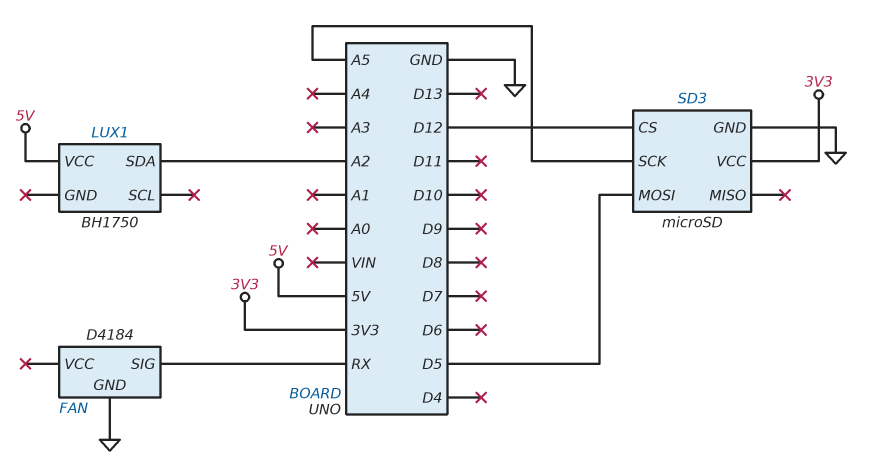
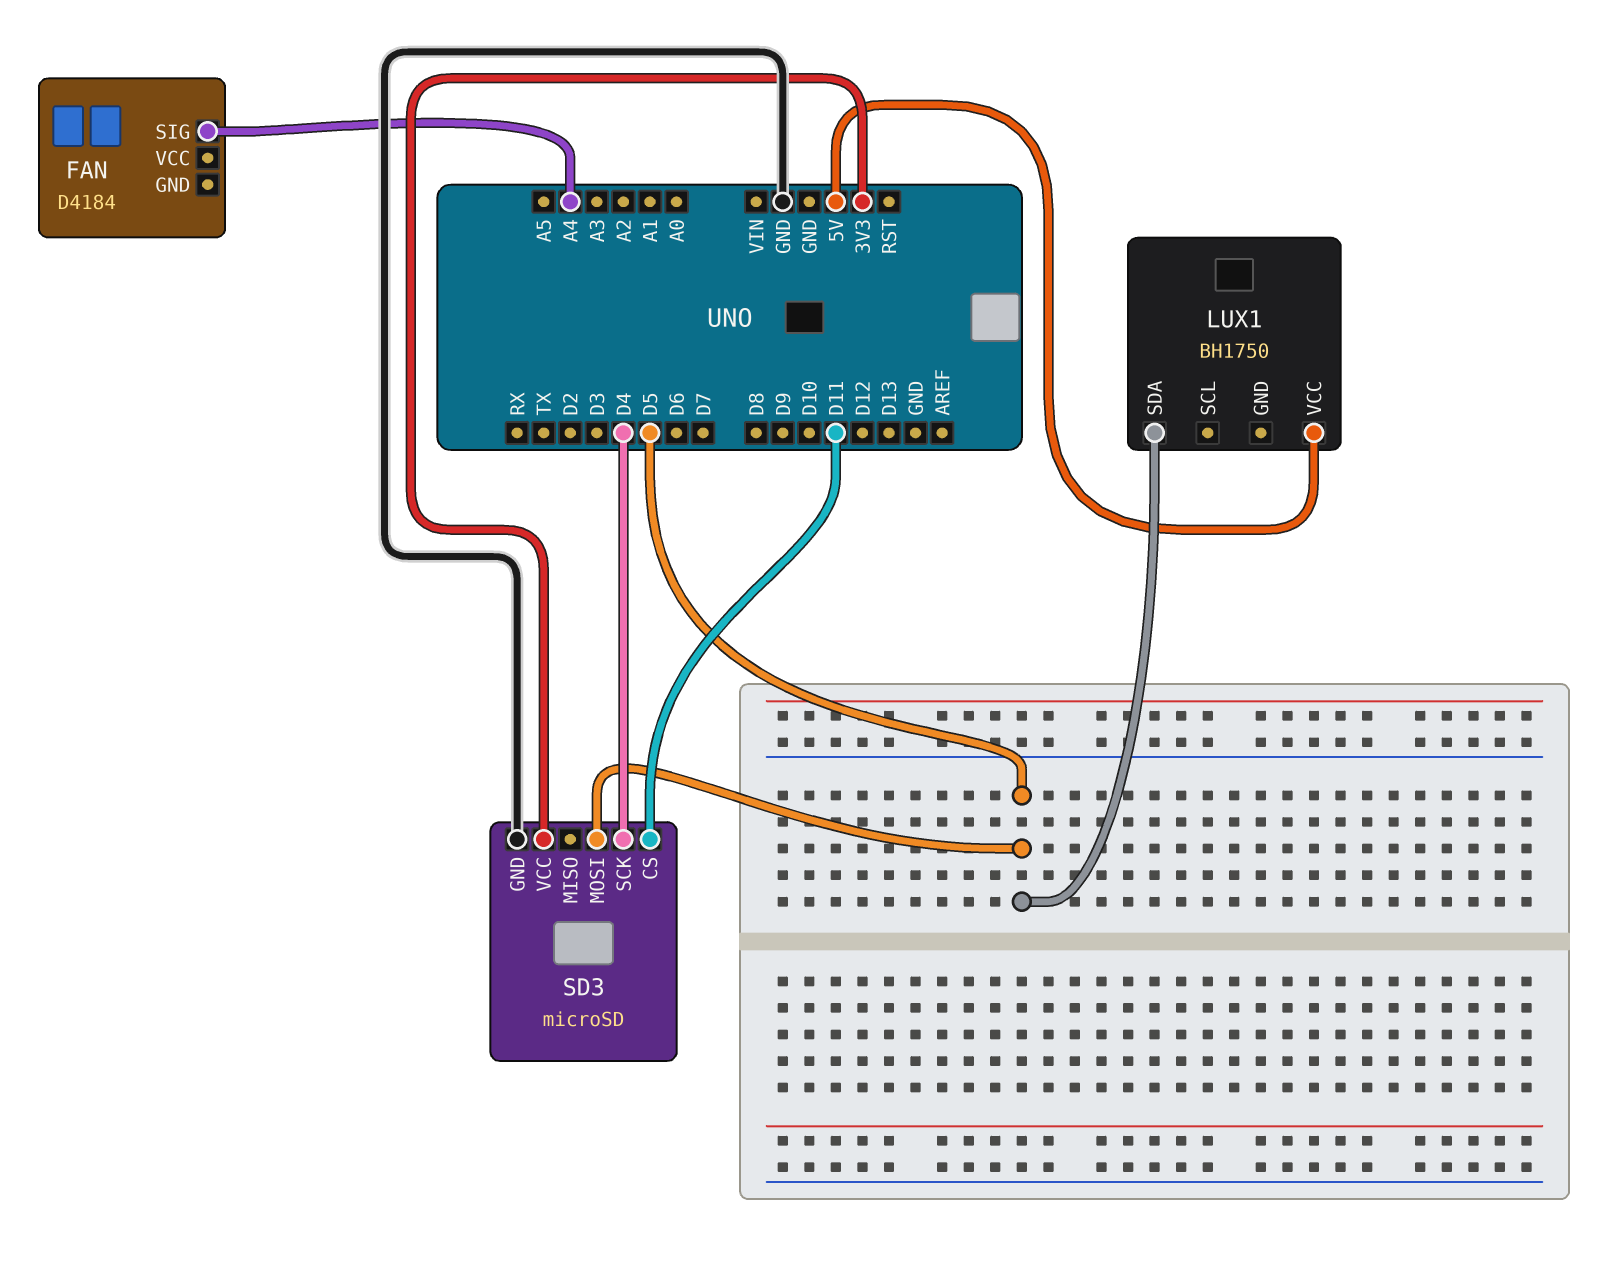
FAN pin GND: GND -> none
FAN pin SIG: RX -> A4
LUX1 pin SDA: A2 -> D5
SD3 pin CS: D12 -> D11
SD3 pin SCK: A5 -> D4

